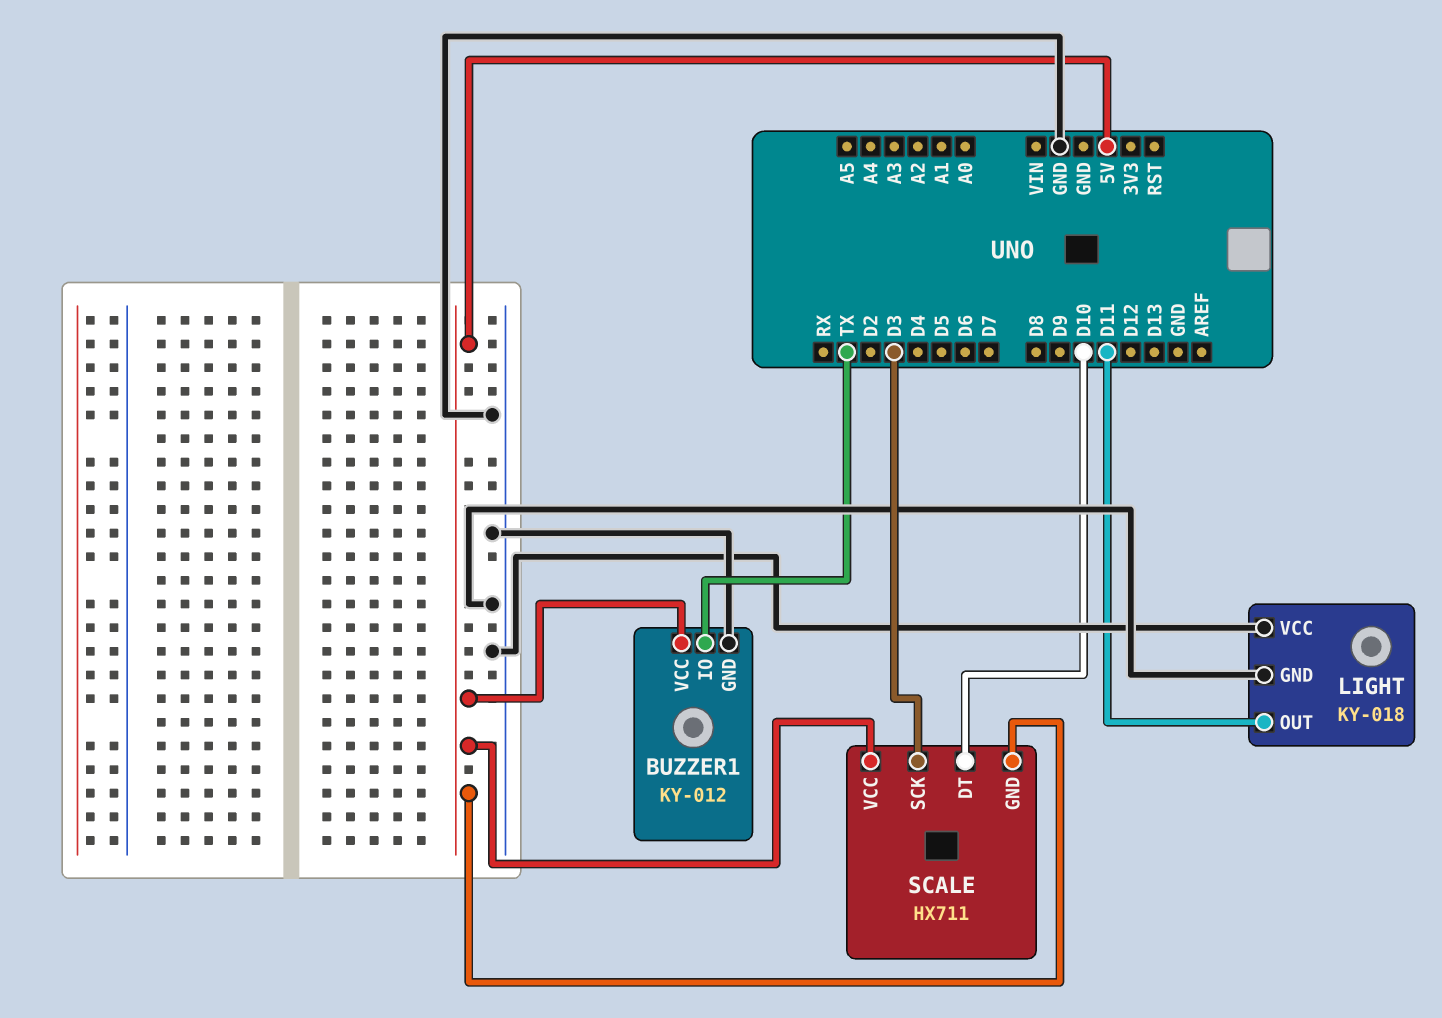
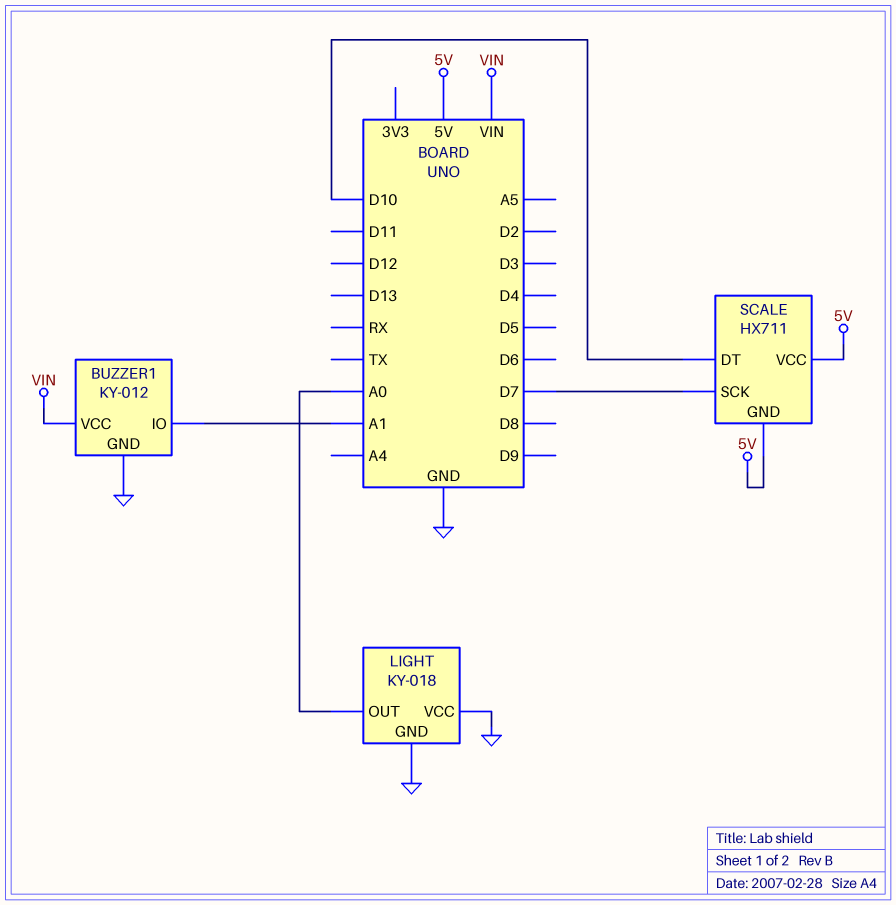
BUZZER1 pin IO: TX -> A1
BUZZER1 pin VCC: 5V -> VIN
LIGHT pin OUT: D11 -> A0
SCALE pin SCK: D3 -> D7

